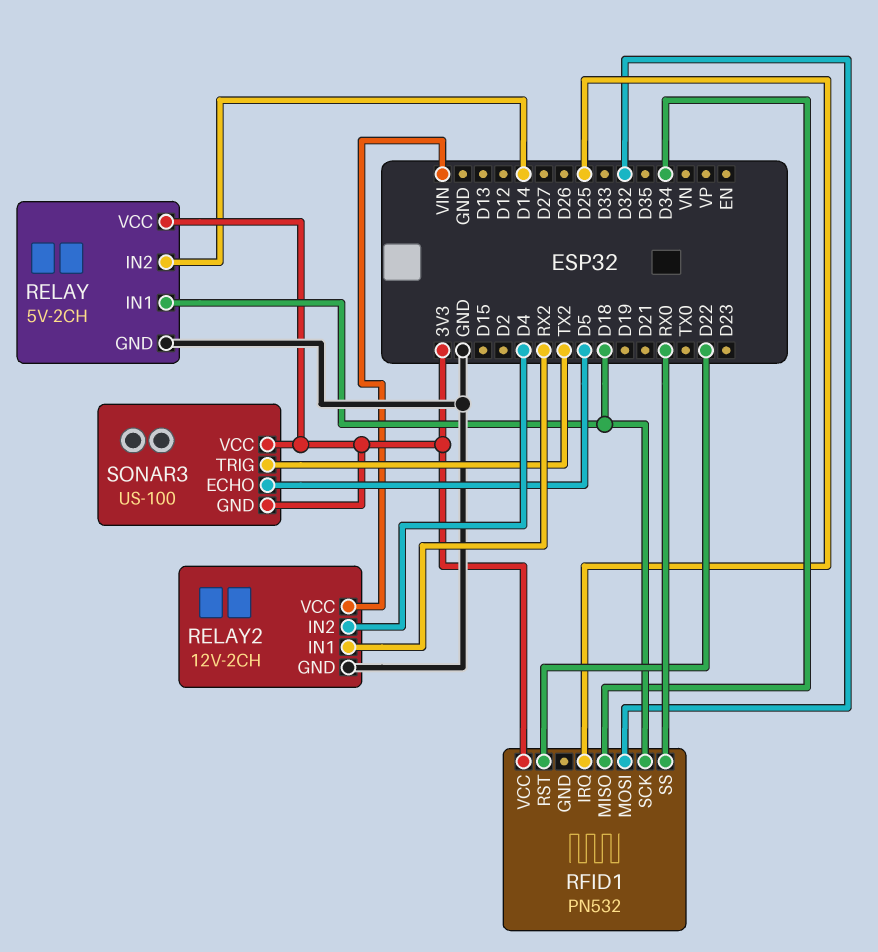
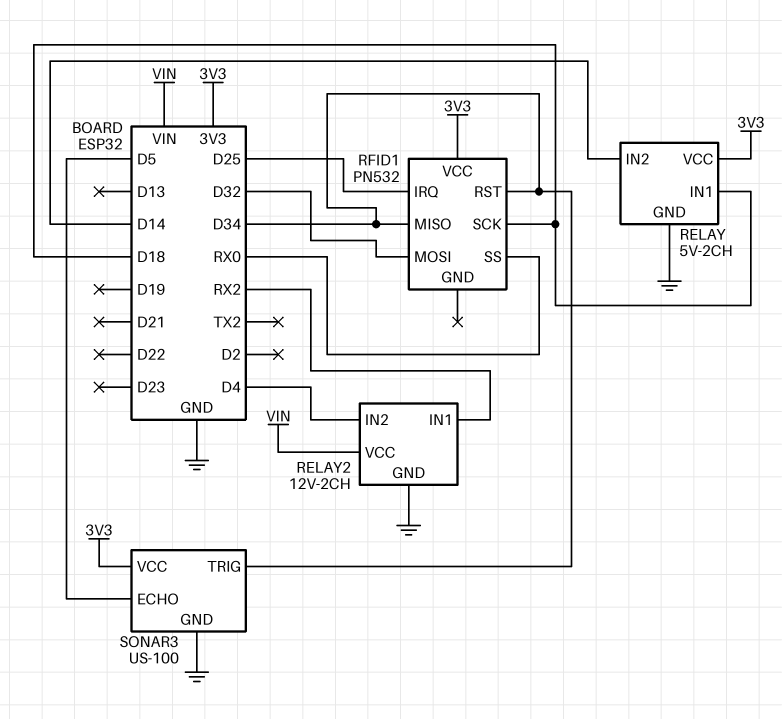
RFID1 pin RST: D22 -> D34
SONAR3 pin GND: 3V3 -> GND
SONAR3 pin TRIG: TX2 -> D34

